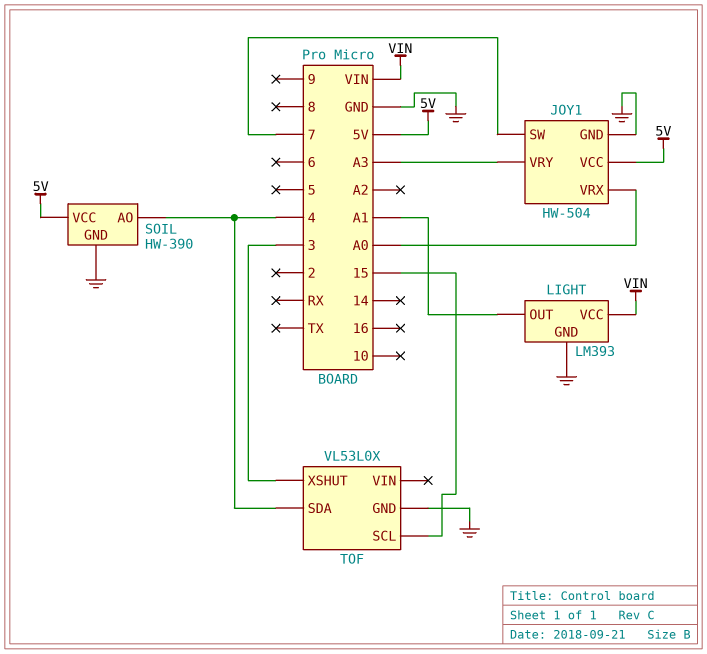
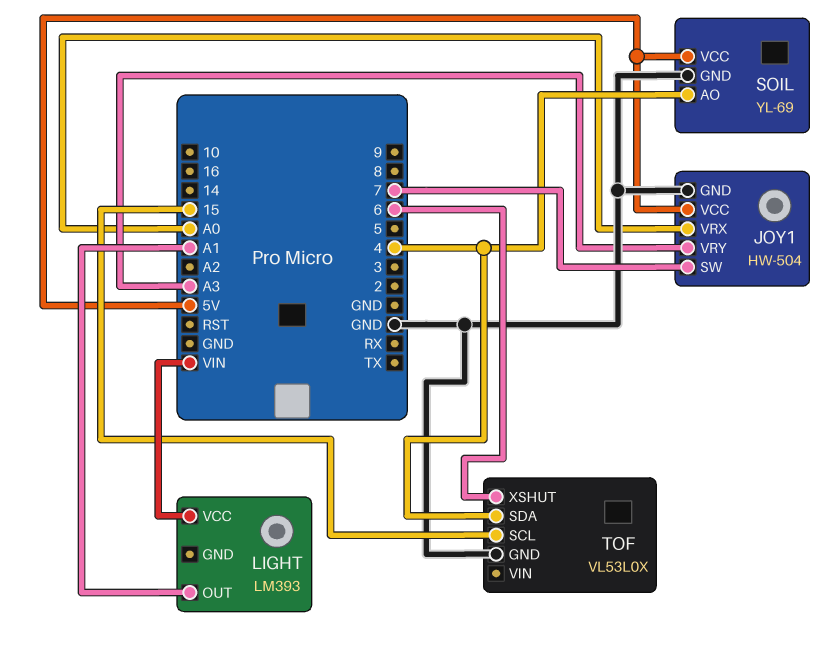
LIGHT pin GND: GND -> none
SOIL: HW-390 -> YL-69
TOF pin XSHUT: 3 -> 6

